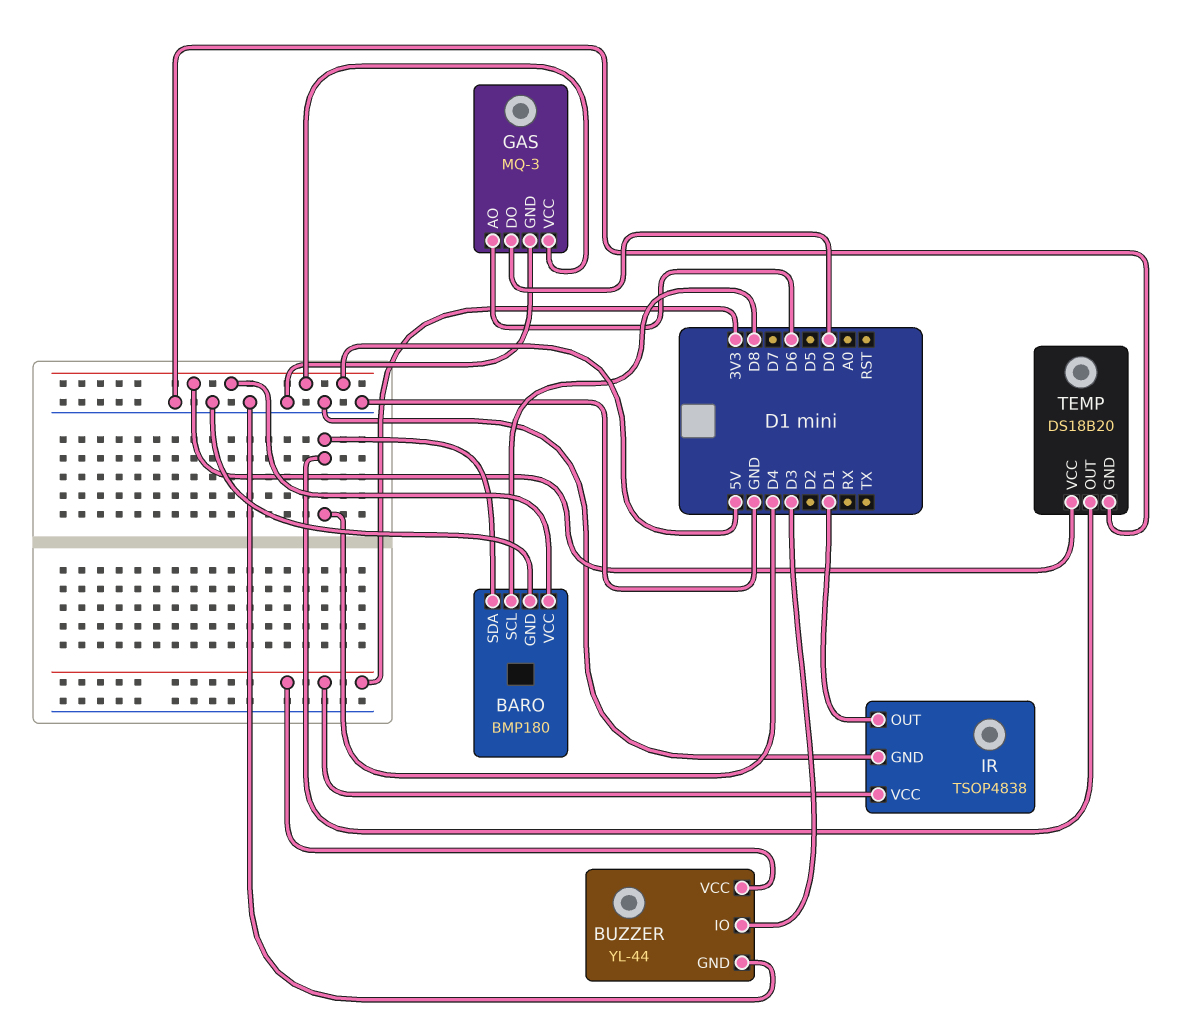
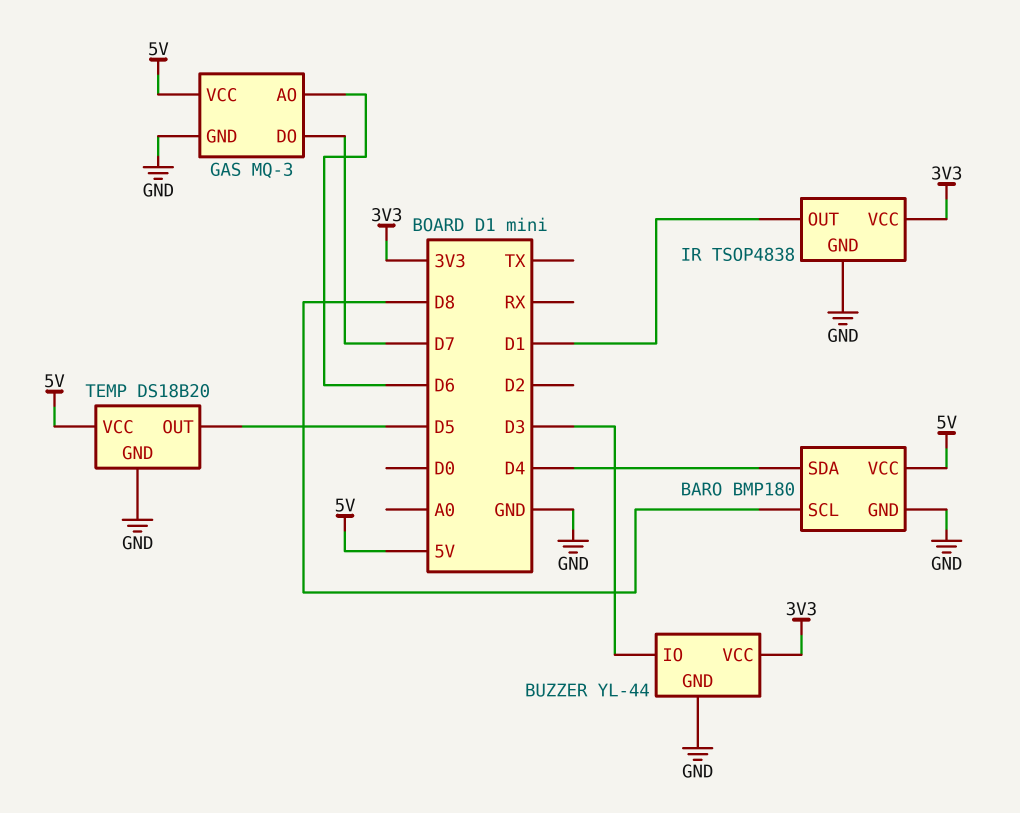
GAS pin DO: D0 -> D7
TEMP pin OUT: D4 -> D5

